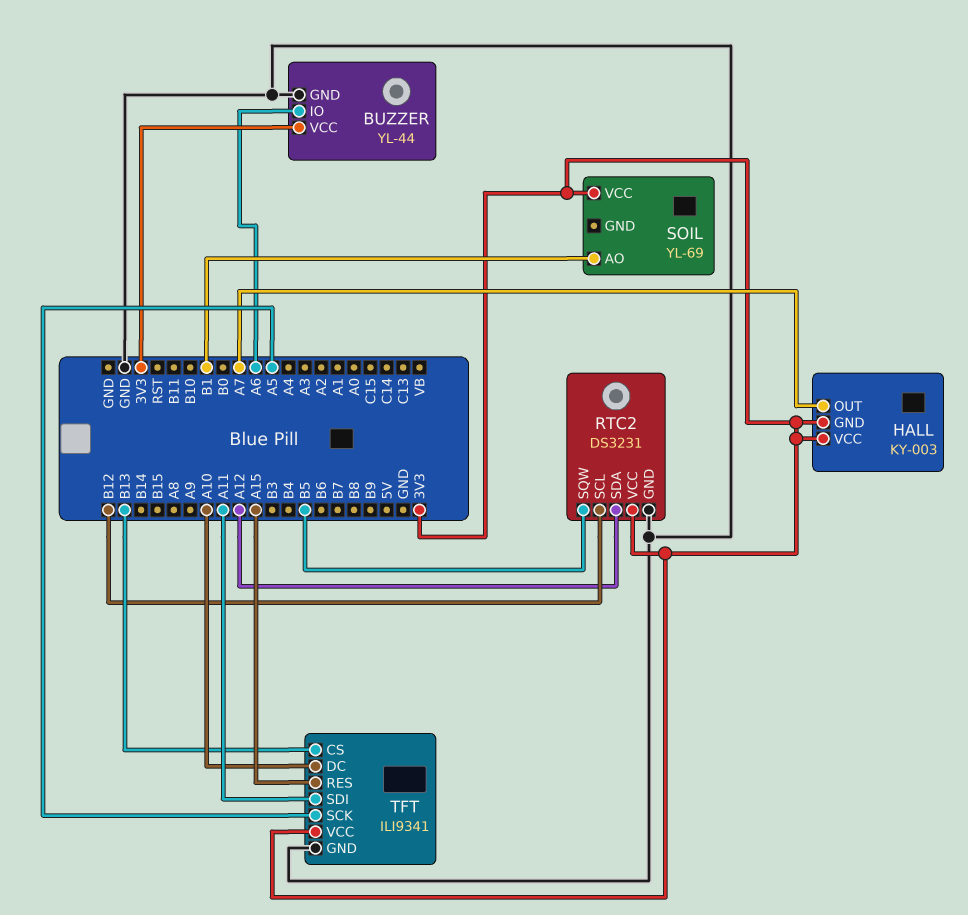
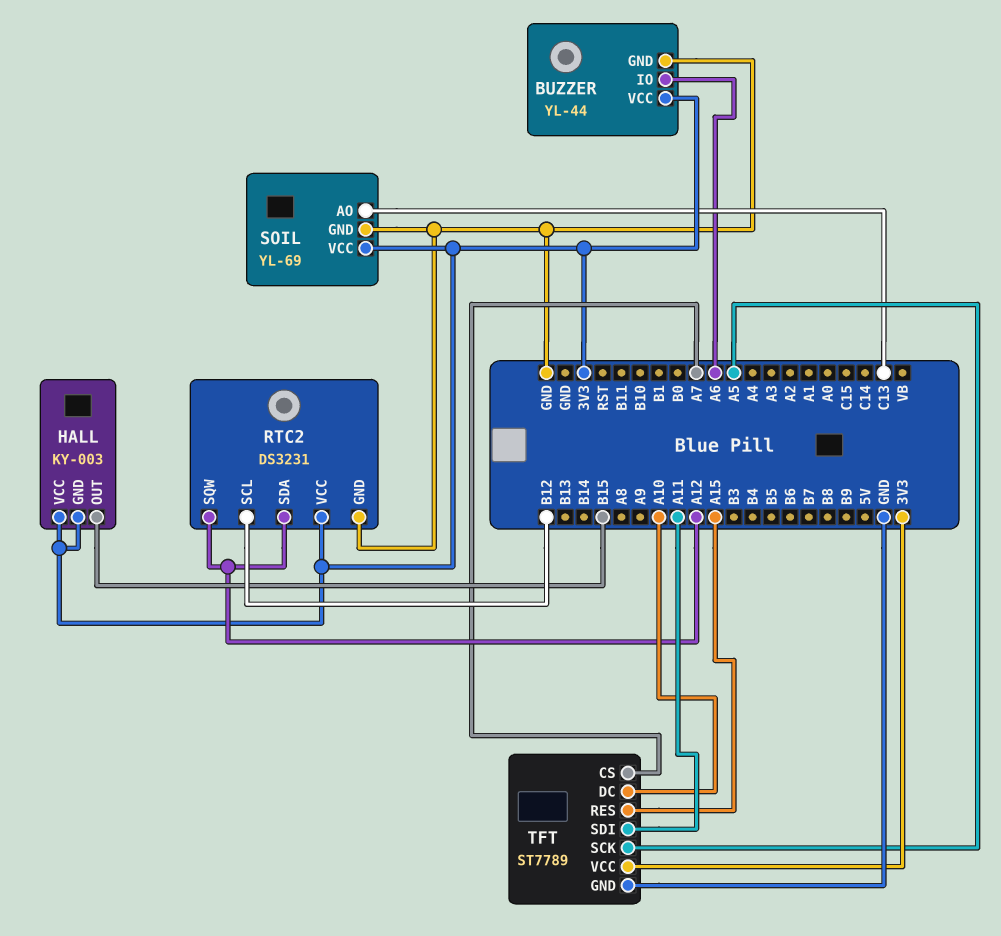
HALL pin OUT: A7 -> B15
RTC2 pin SQW: B5 -> A12
SOIL pin AO: B1 -> C13
SOIL pin GND: none -> GND
TFT: ILI9341 -> ST7789
TFT pin CS: B13 -> A7

